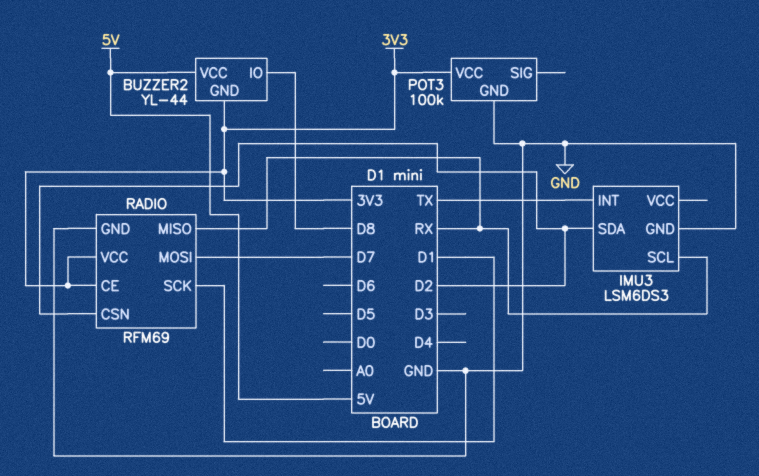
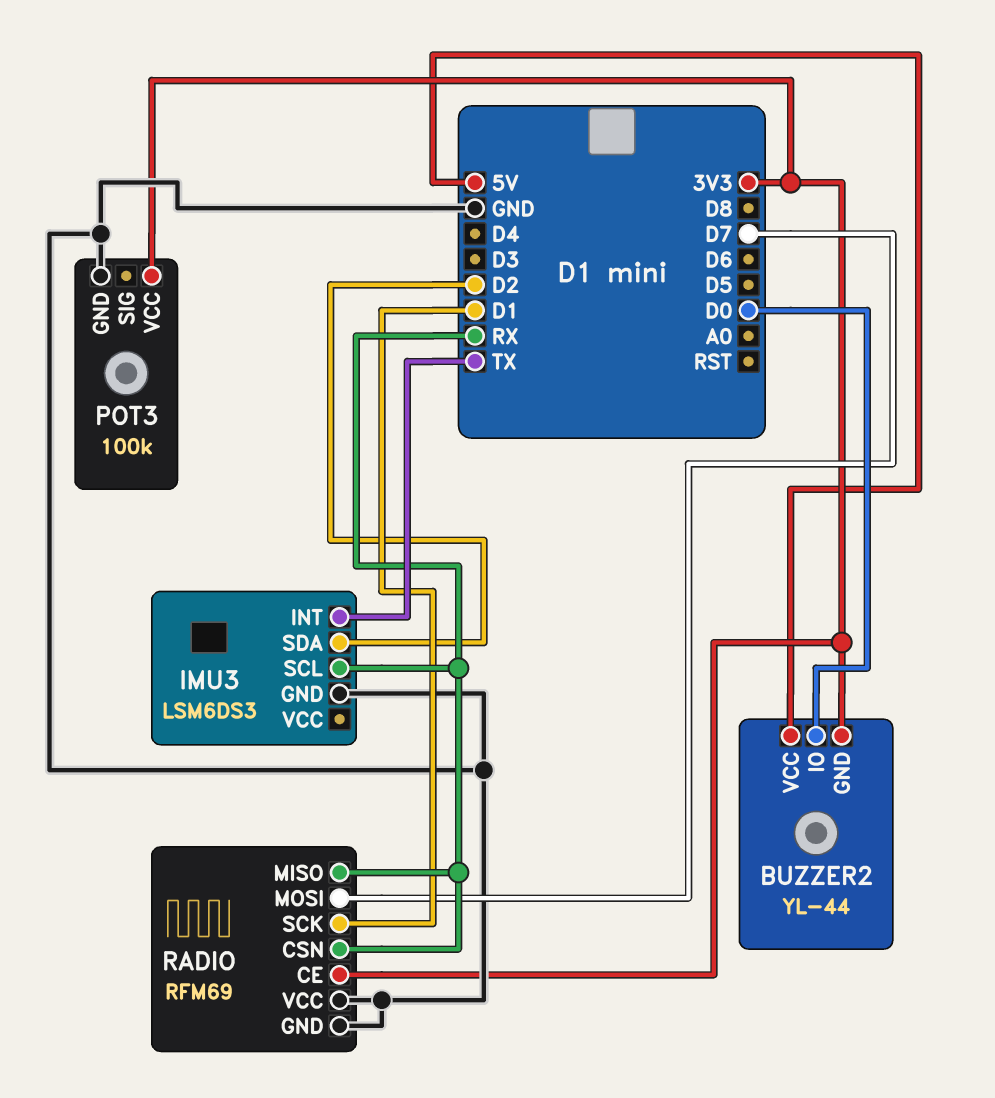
BUZZER2 pin IO: D8 -> D0
RADIO pin CSN: D2 -> RX
RADIO pin VCC: 3V3 -> GND

